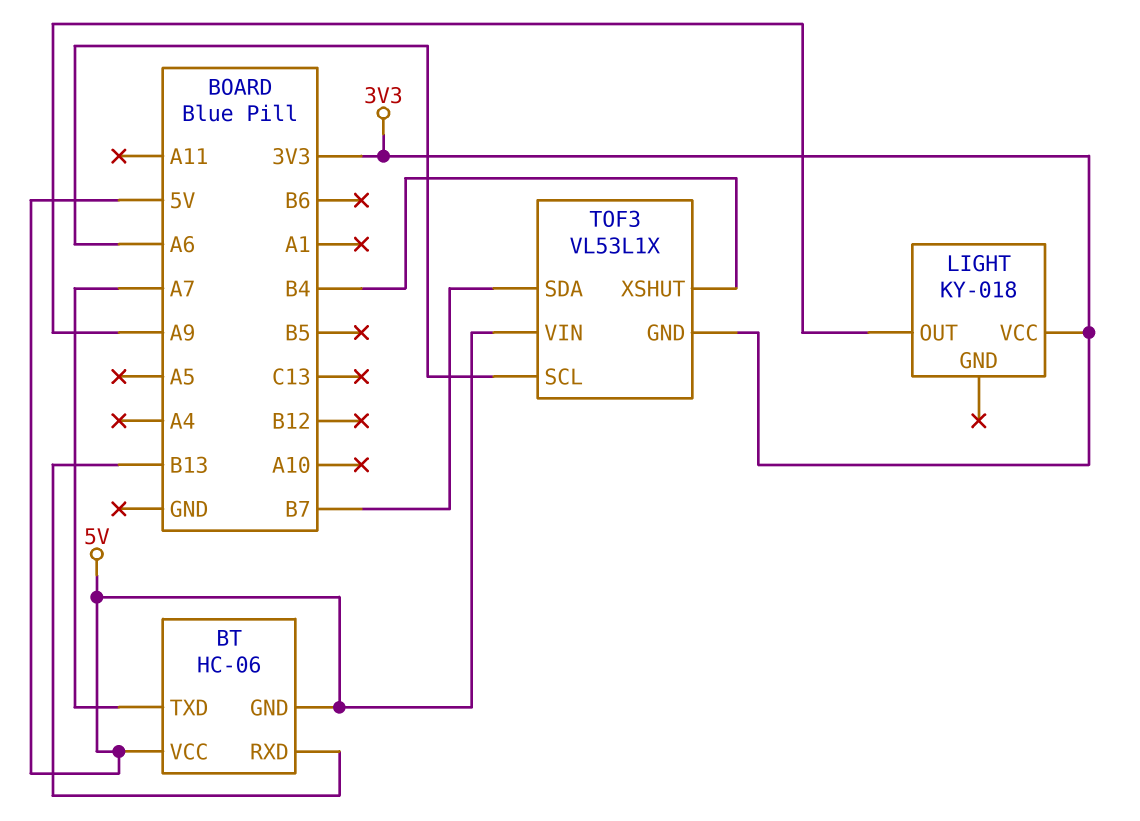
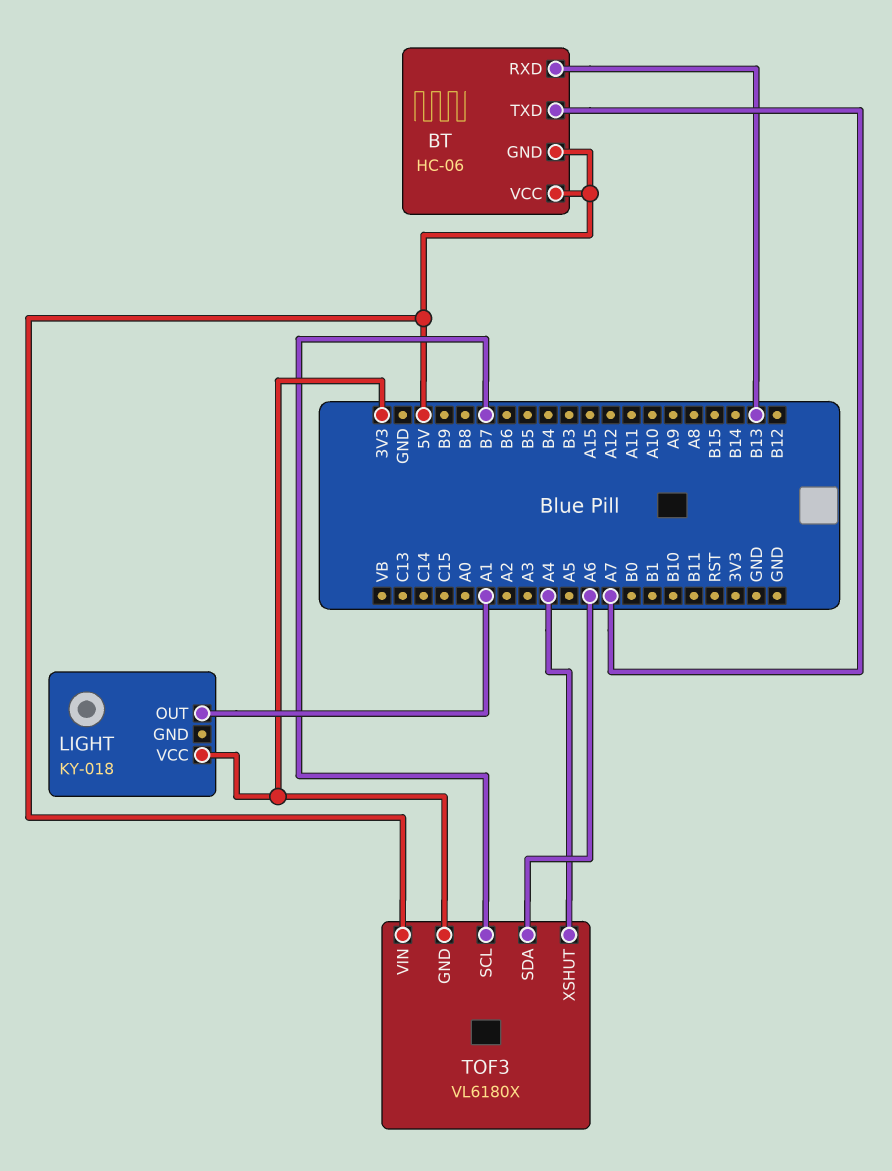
LIGHT pin OUT: A9 -> A1
TOF3: VL53L1X -> VL6180X
TOF3 pin SCL: A6 -> B7
TOF3 pin SDA: B7 -> A6
TOF3 pin XSHUT: B4 -> A4

